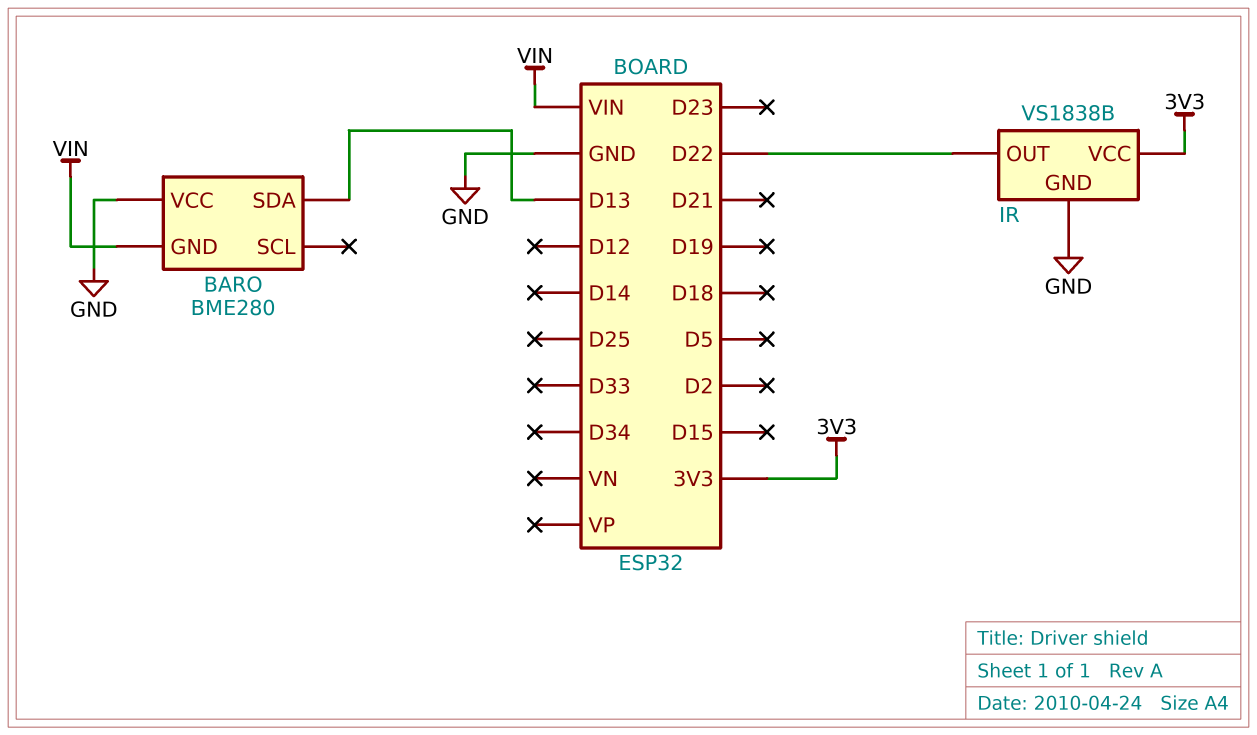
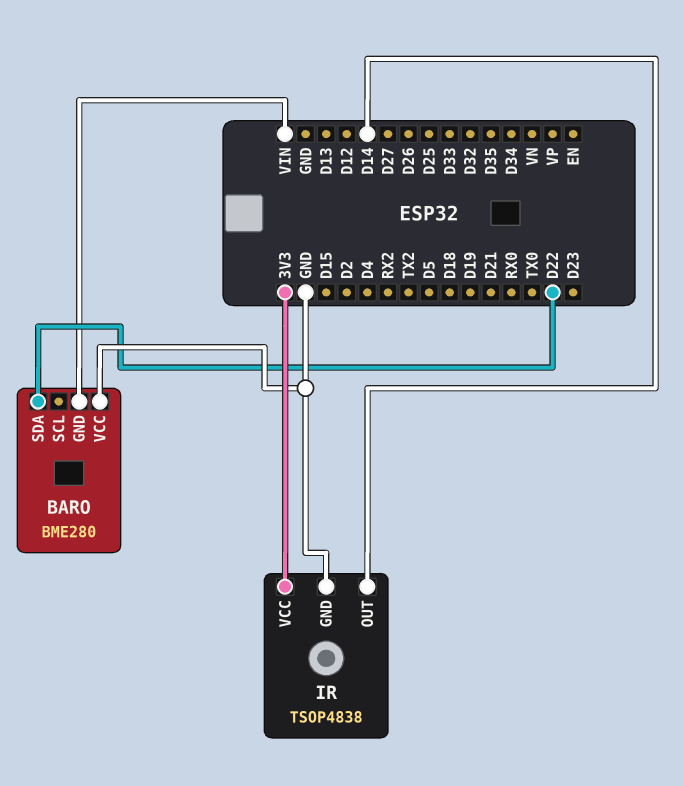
BARO pin SDA: D13 -> D22
IR: VS1838B -> TSOP4838
IR pin OUT: D22 -> D14

